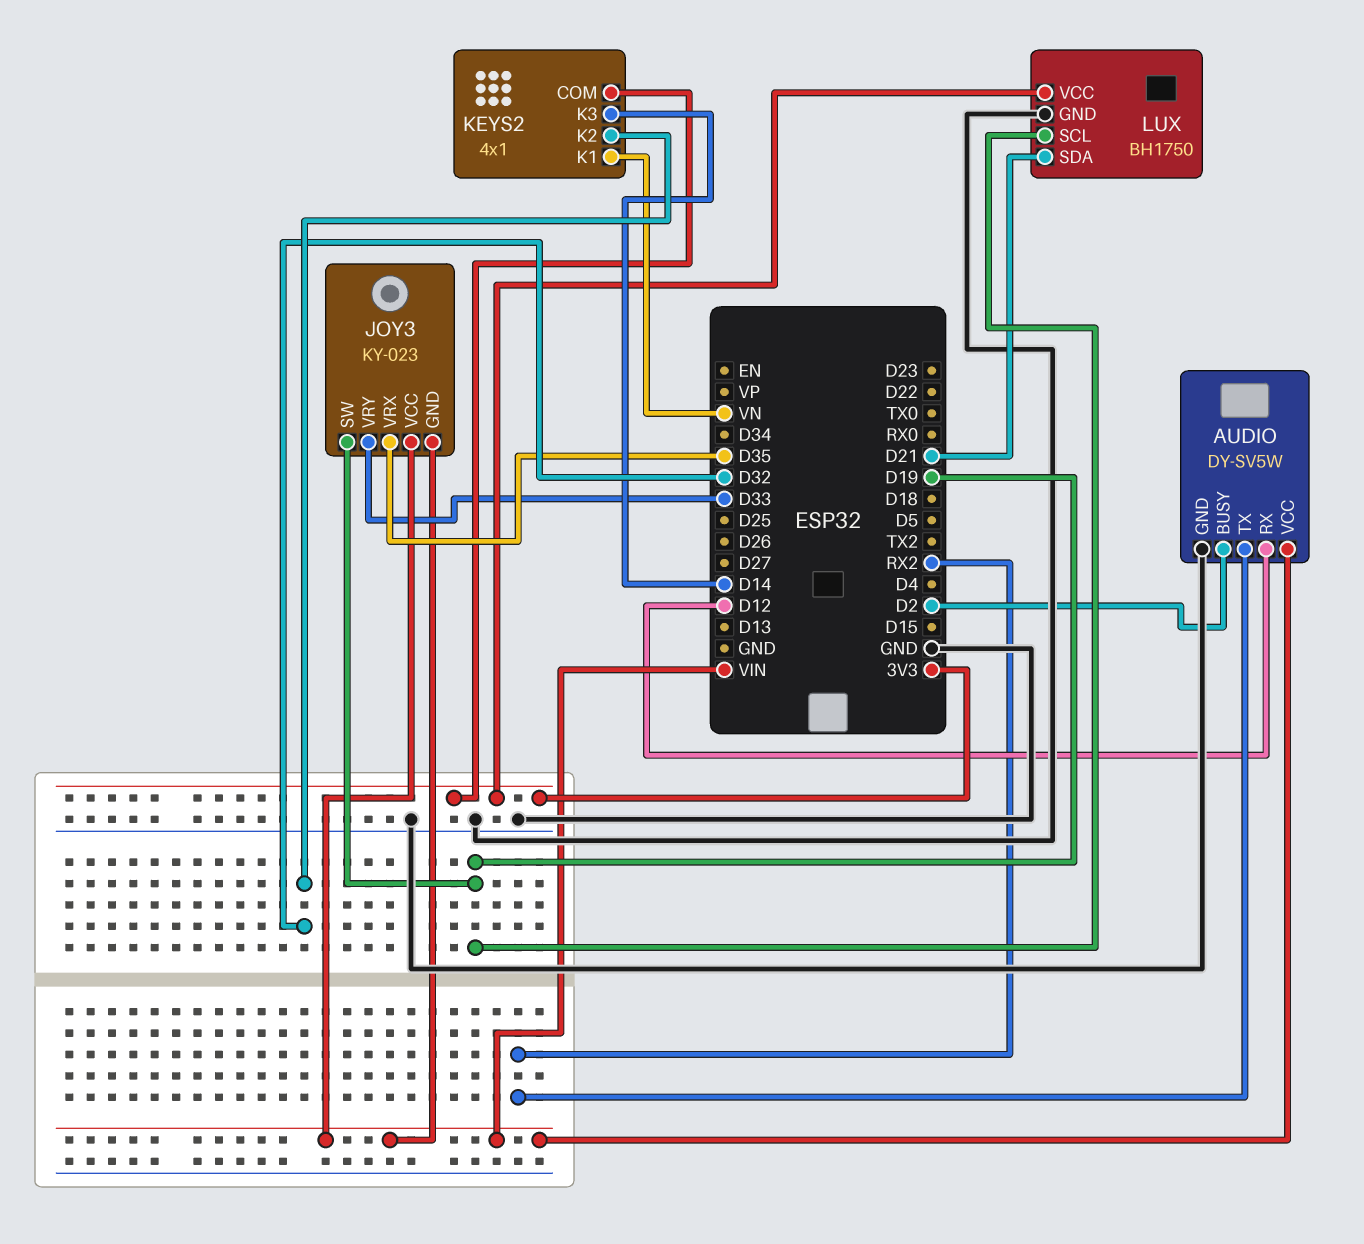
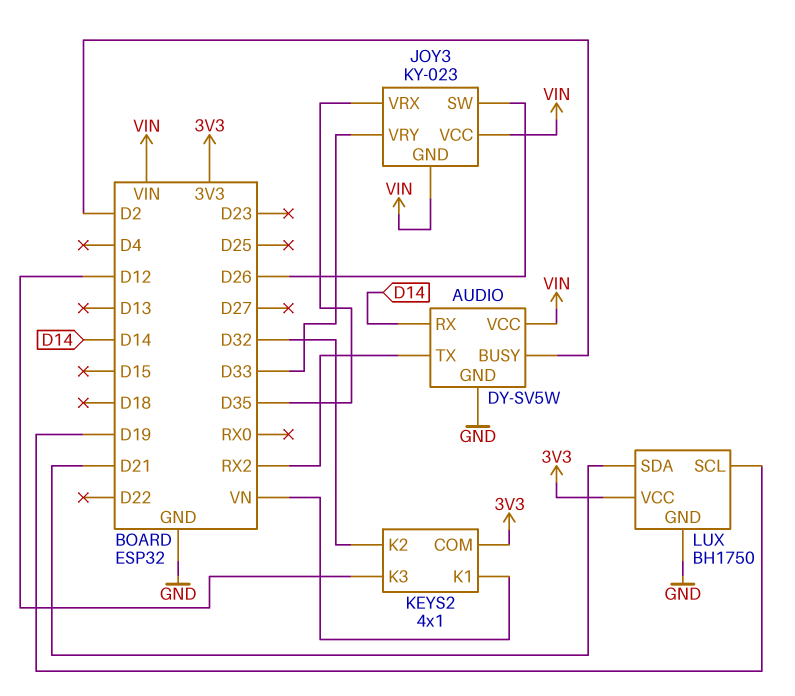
AUDIO pin RX: D12 -> D14
JOY3 pin SW: D19 -> D26
KEYS2 pin K3: D14 -> D12

